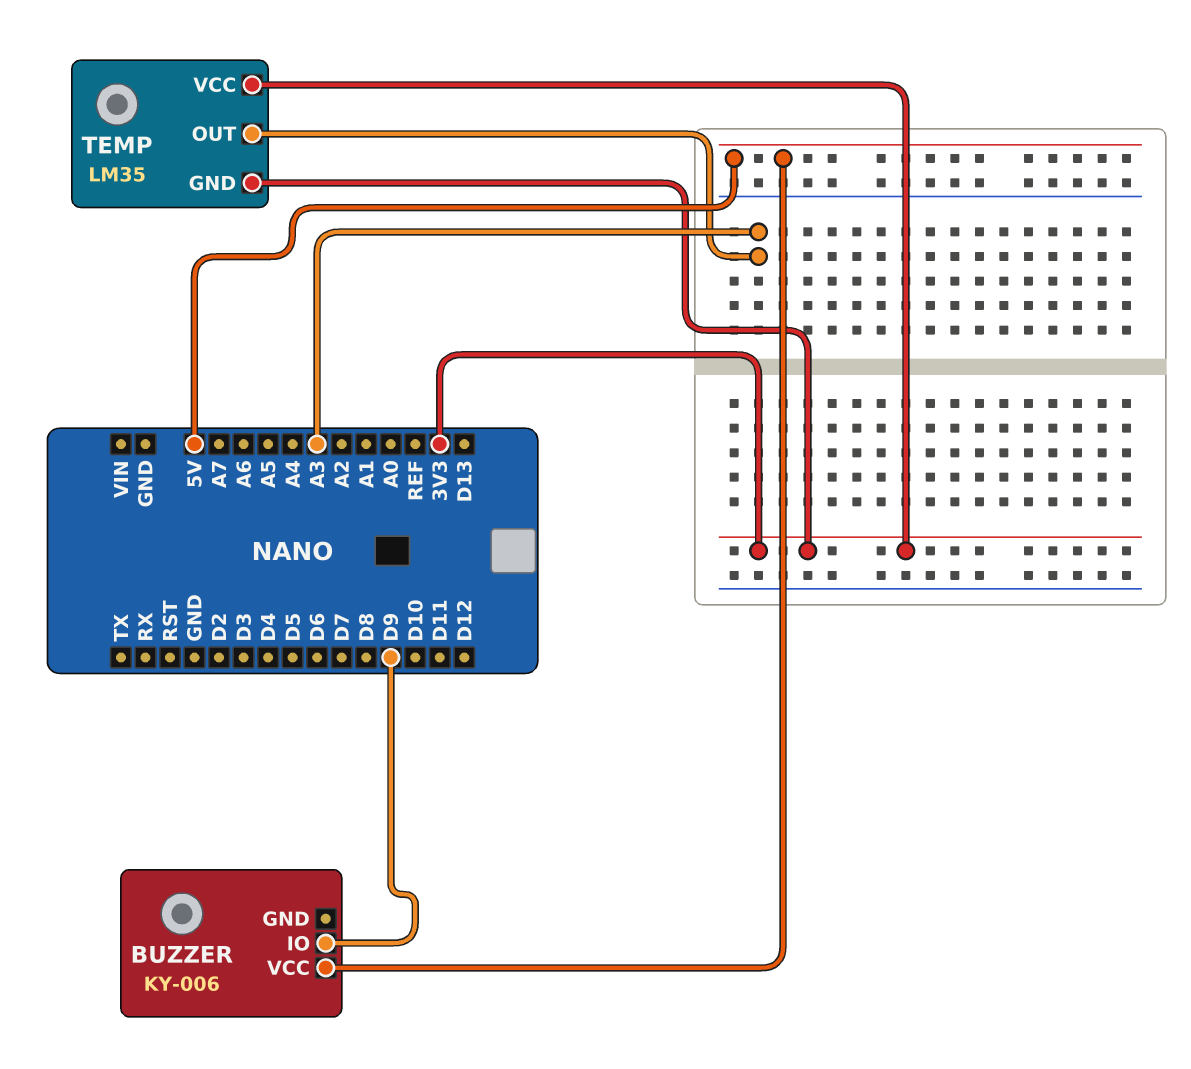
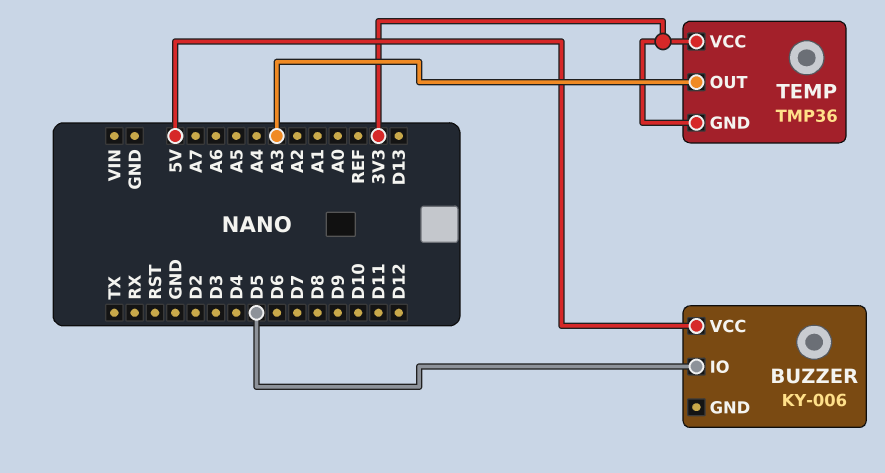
BUZZER pin IO: D9 -> D5
TEMP: LM35 -> TMP36

